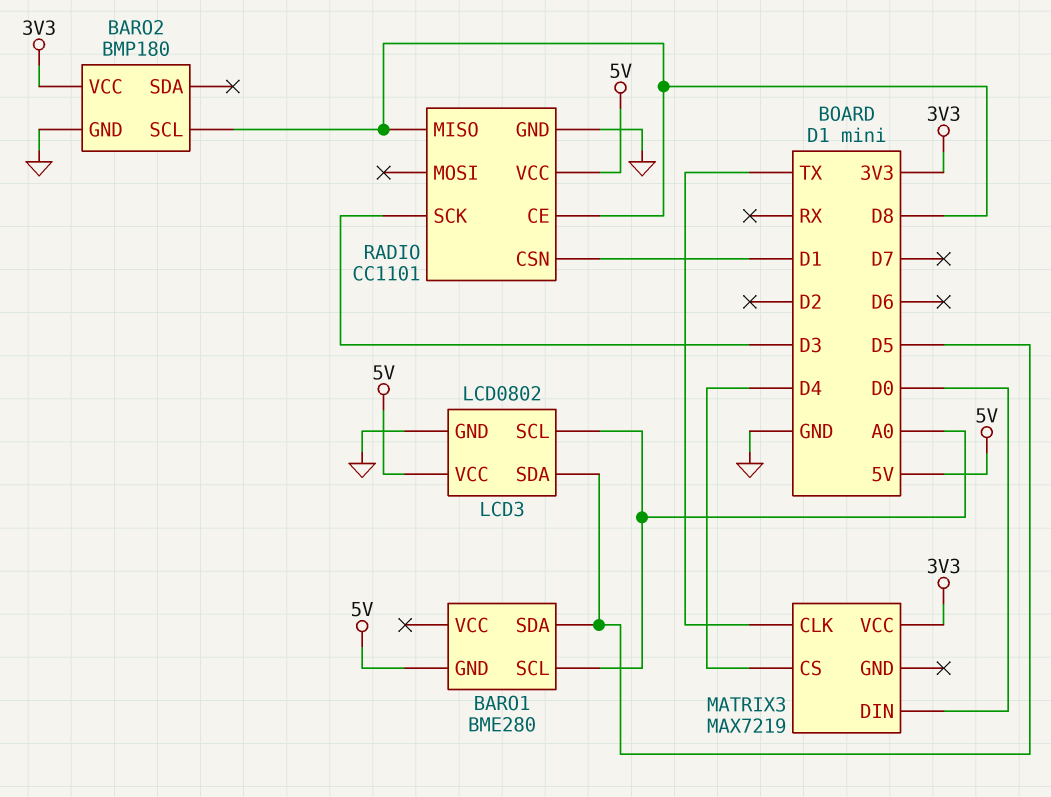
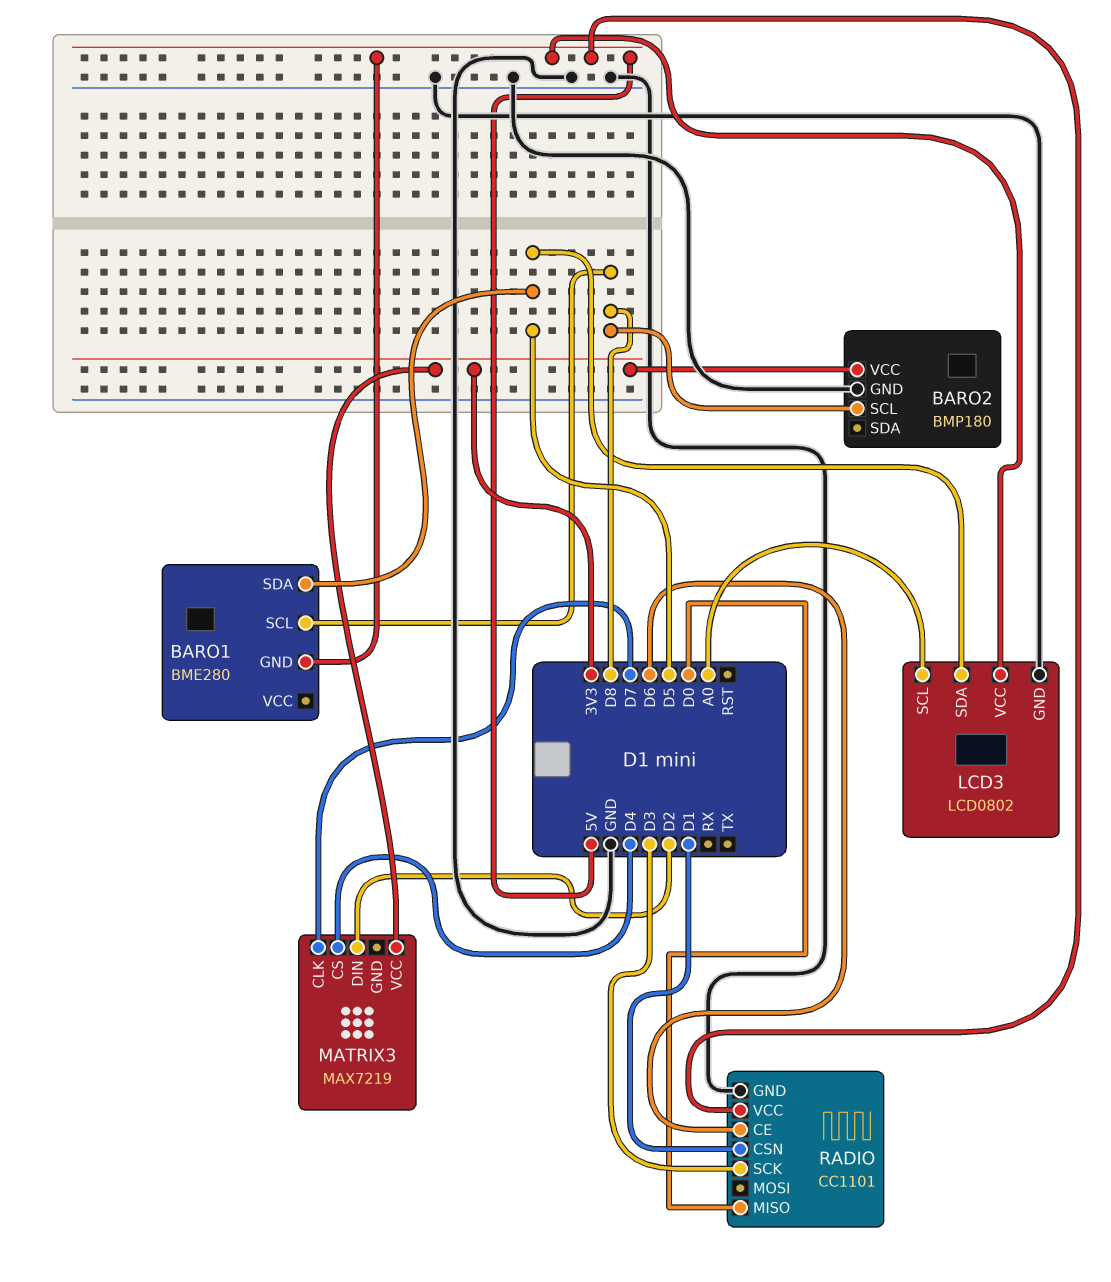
BARO1 pin SCL: A0 -> D8
MATRIX3 pin CLK: TX -> D7
MATRIX3 pin DIN: D0 -> D2
RADIO pin CE: D8 -> D6
RADIO pin MISO: D8 -> D0

